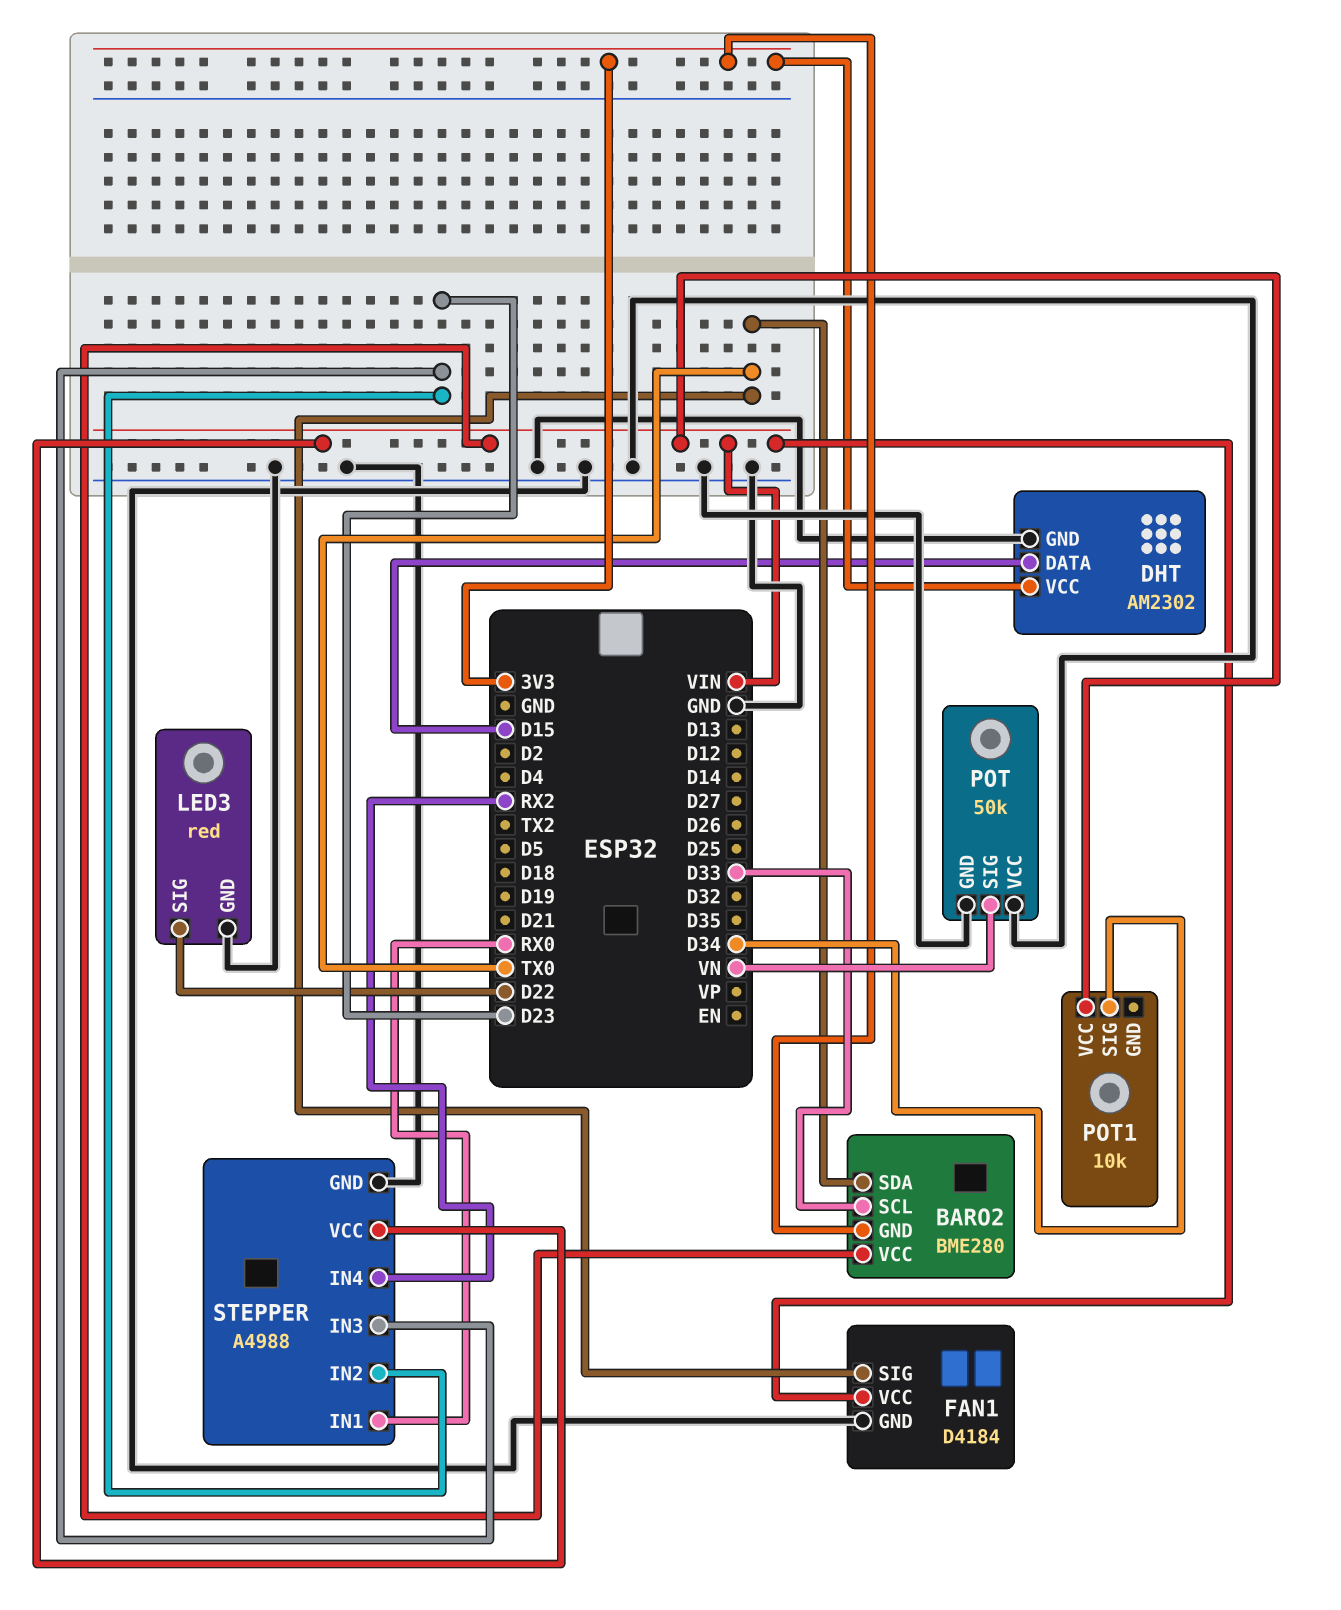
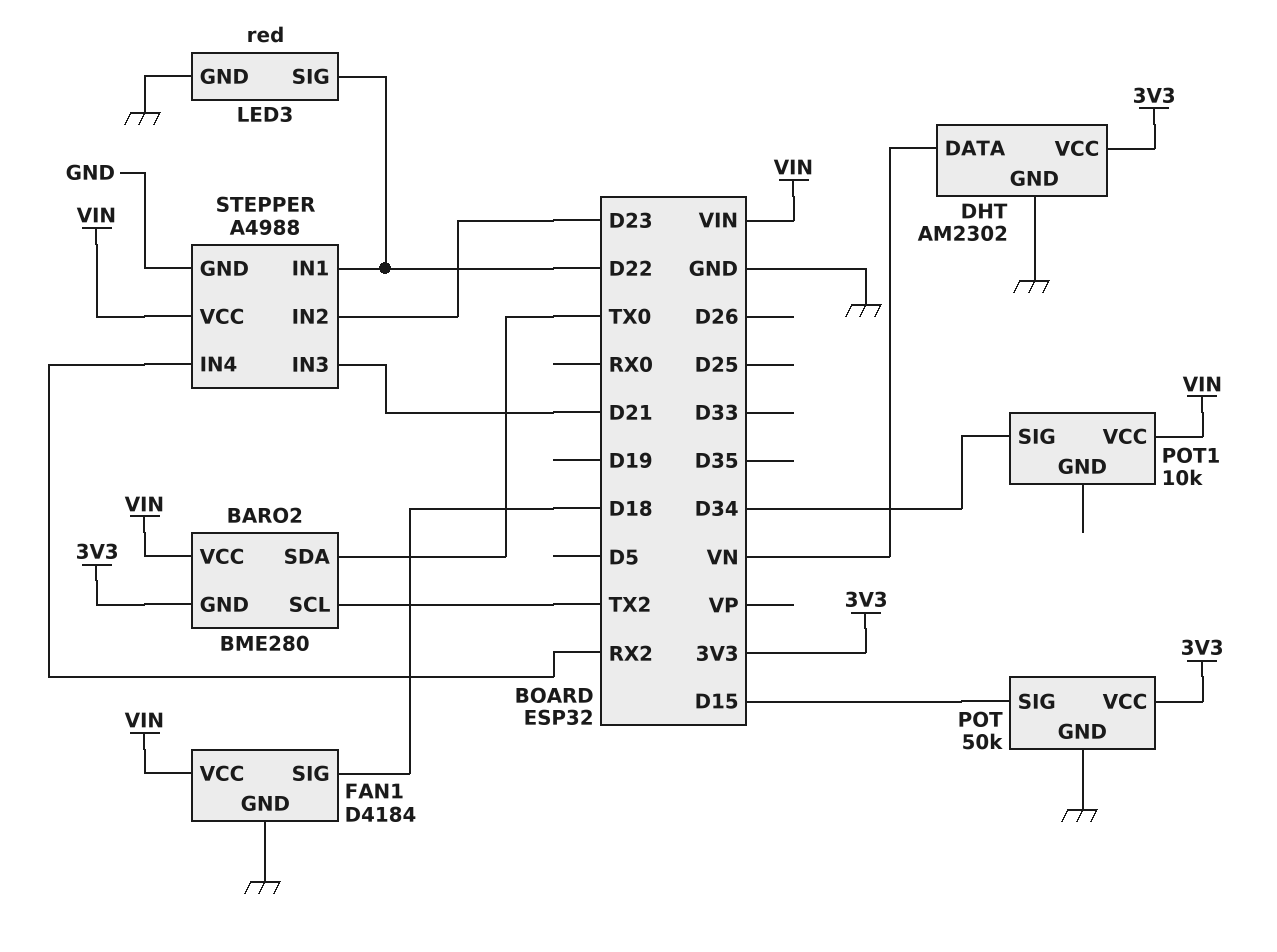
BARO2 pin SCL: D33 -> TX2
DHT pin DATA: D15 -> VN
FAN1 pin SIG: TX0 -> D18
POT pin SIG: VN -> D15
POT pin VCC: GND -> 3V3
STEPPER pin IN1: RX0 -> D22
STEPPER pin IN3: D23 -> D21

